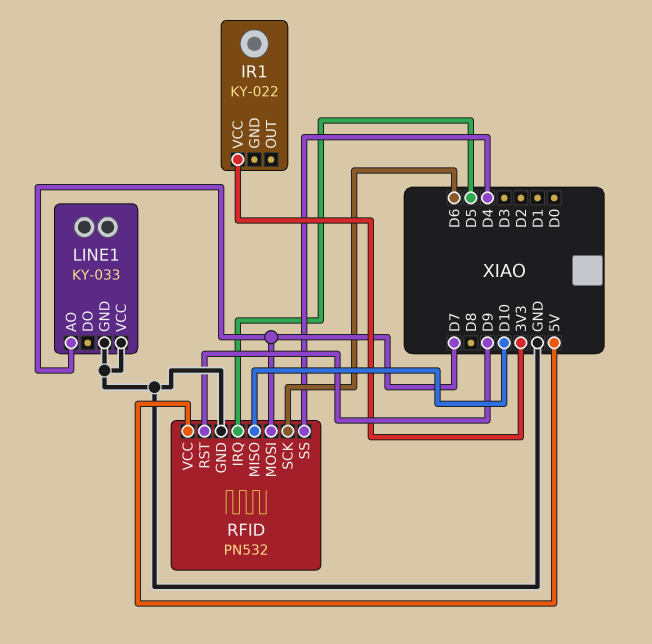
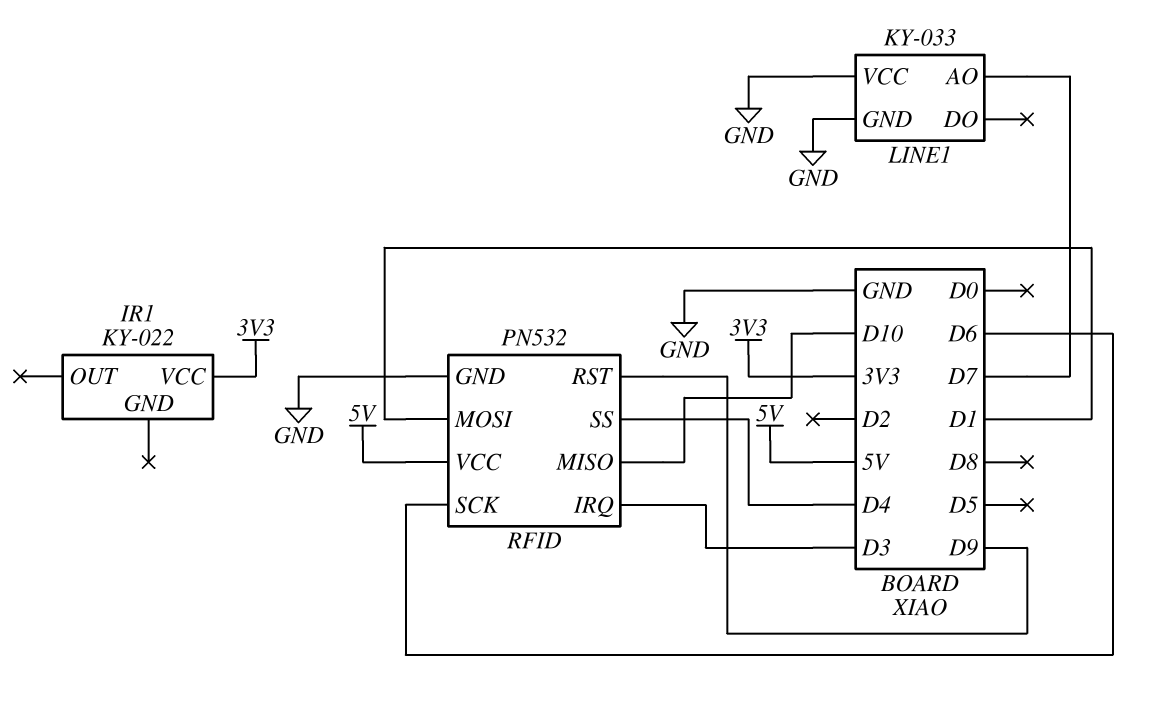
RFID pin IRQ: D5 -> D3
RFID pin MOSI: D7 -> D1

